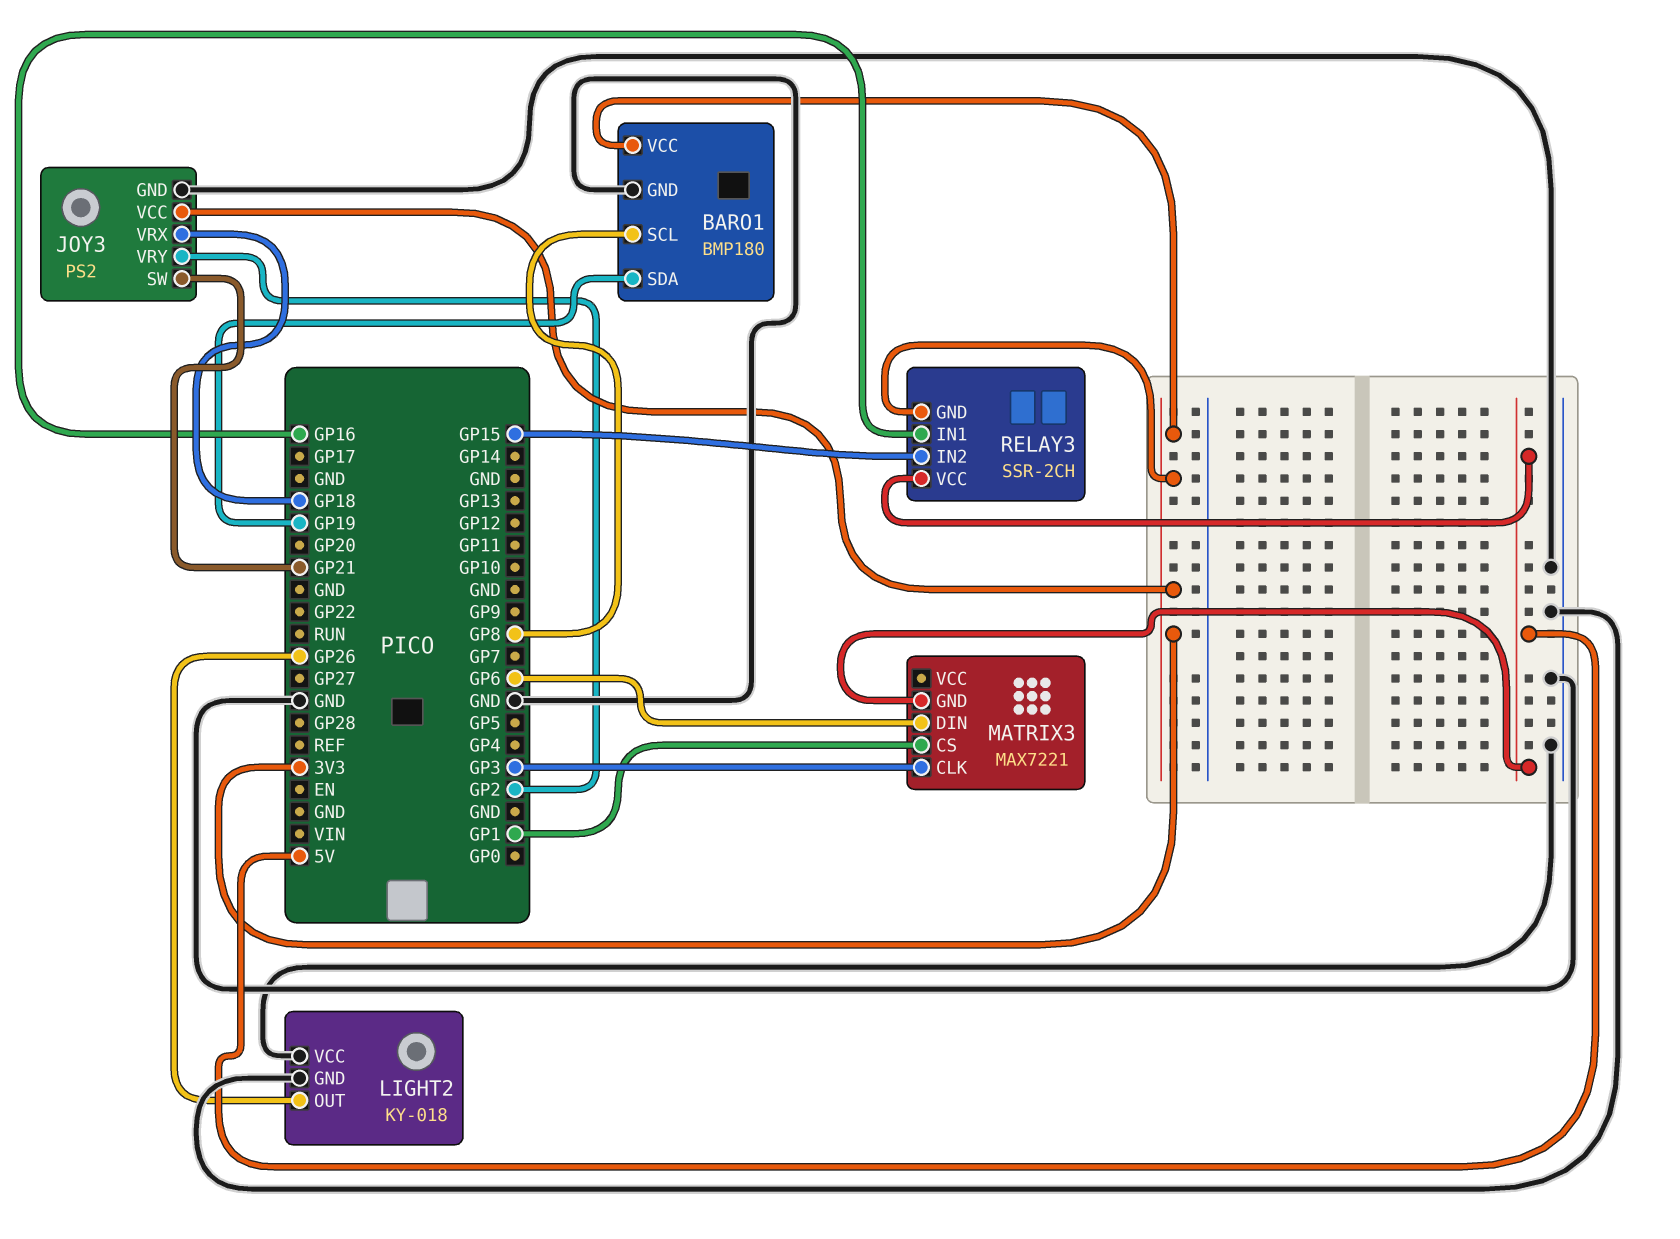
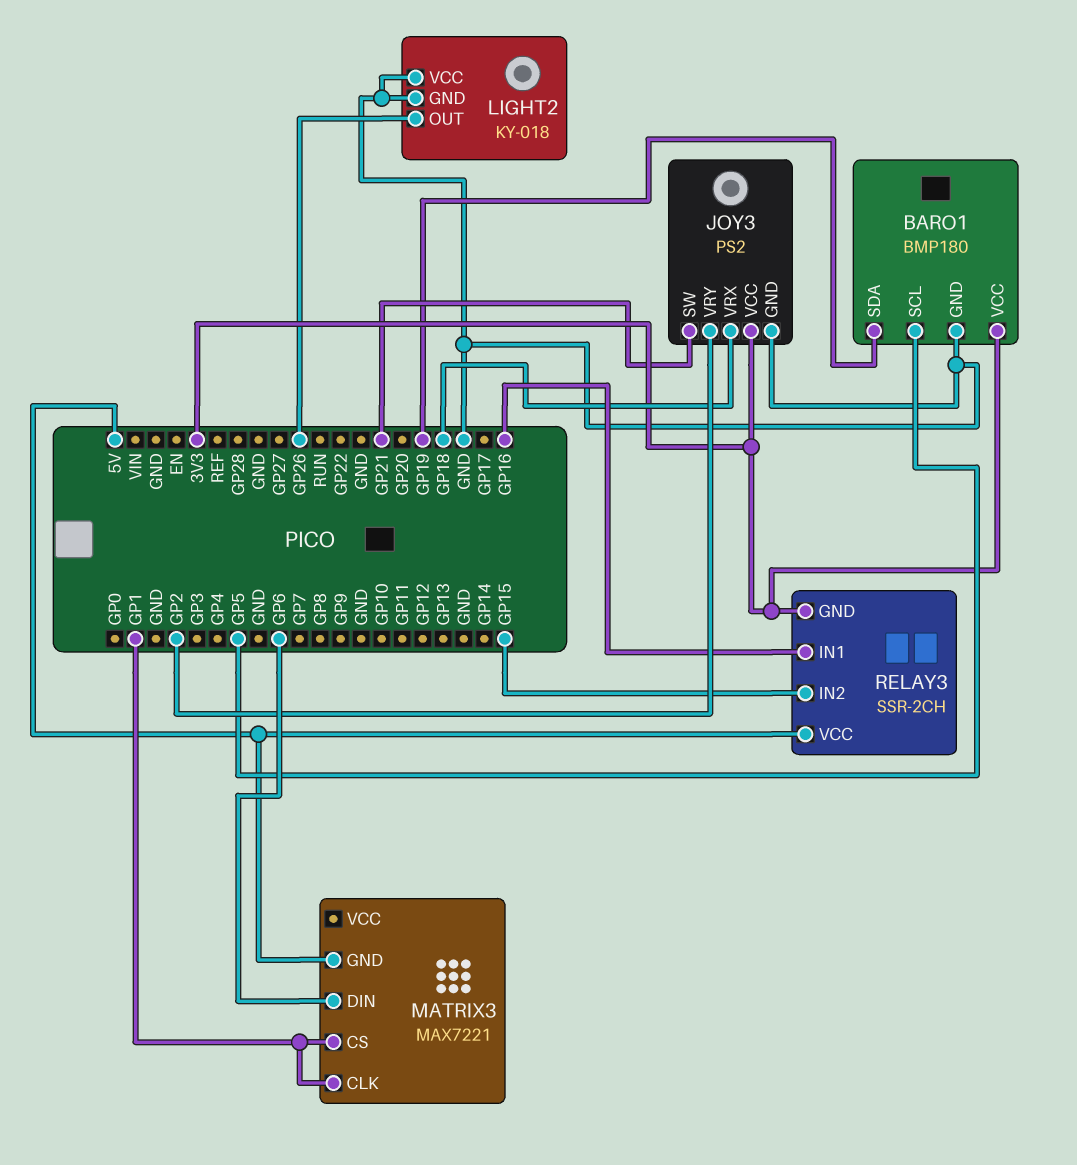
BARO1 pin SCL: GP8 -> GP5
MATRIX3 pin CLK: GP3 -> GP1

